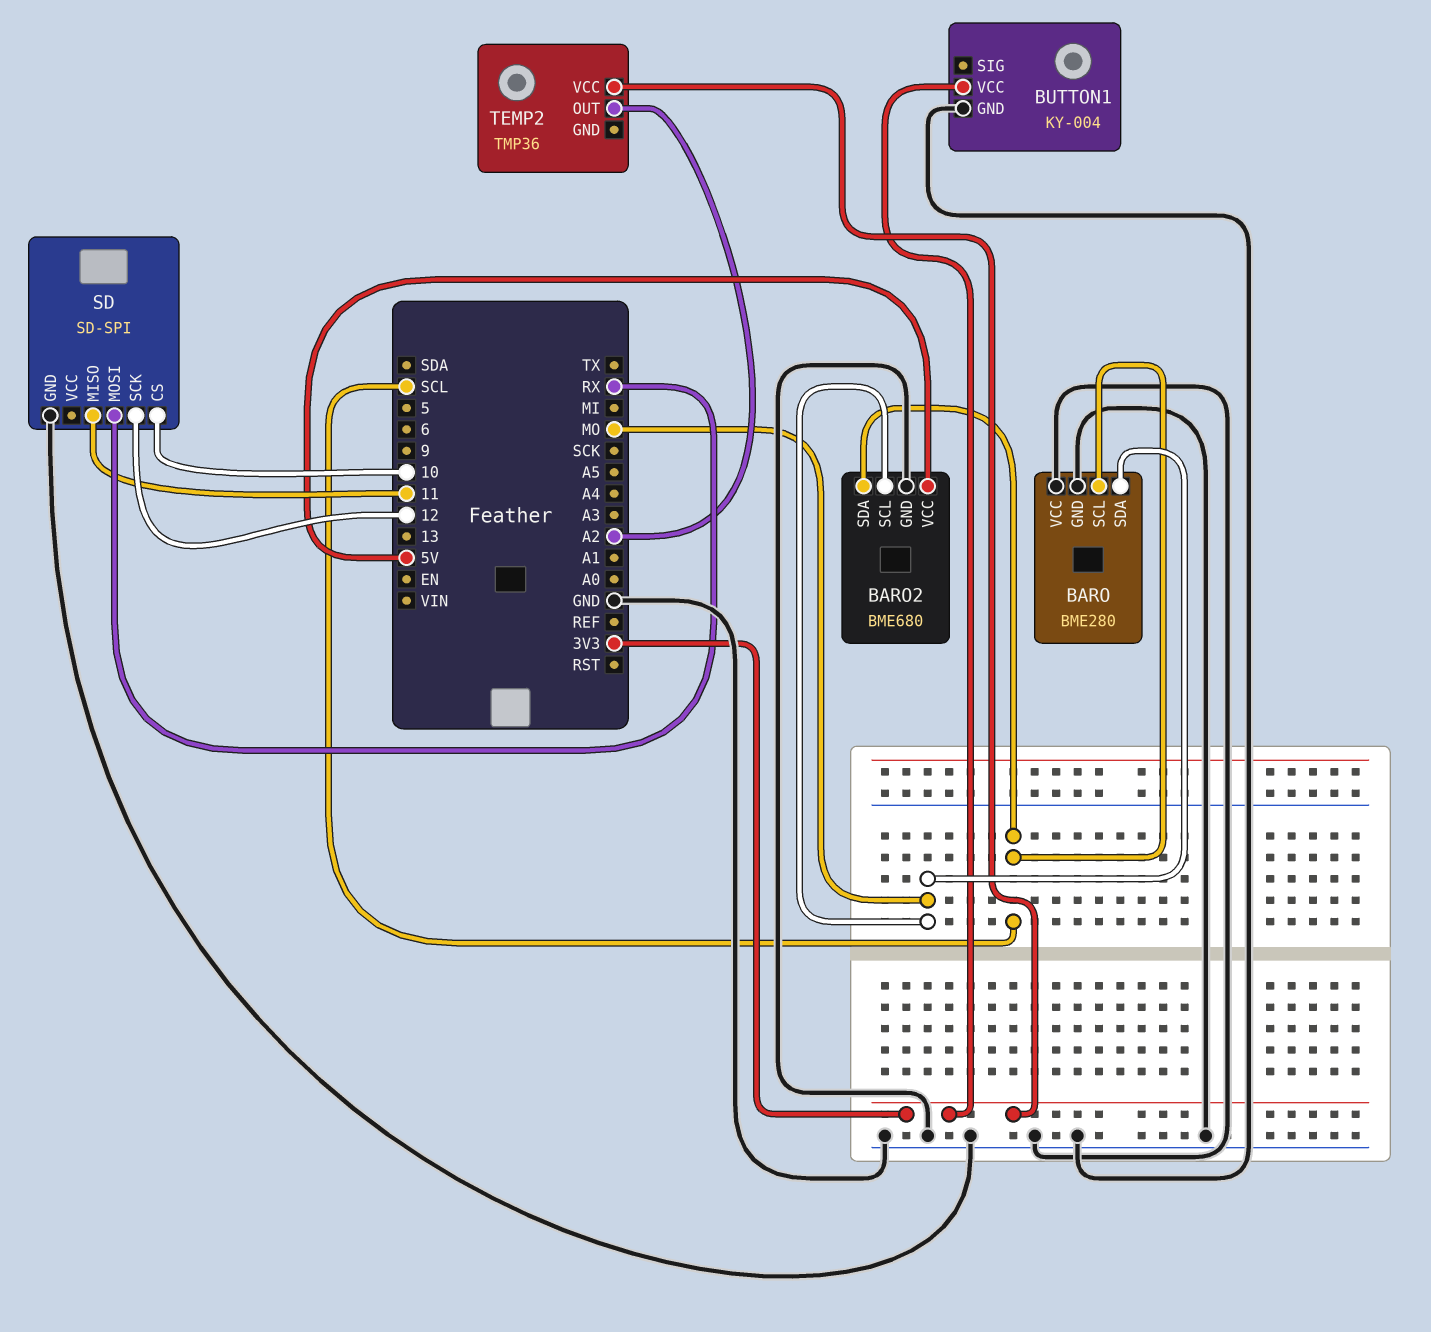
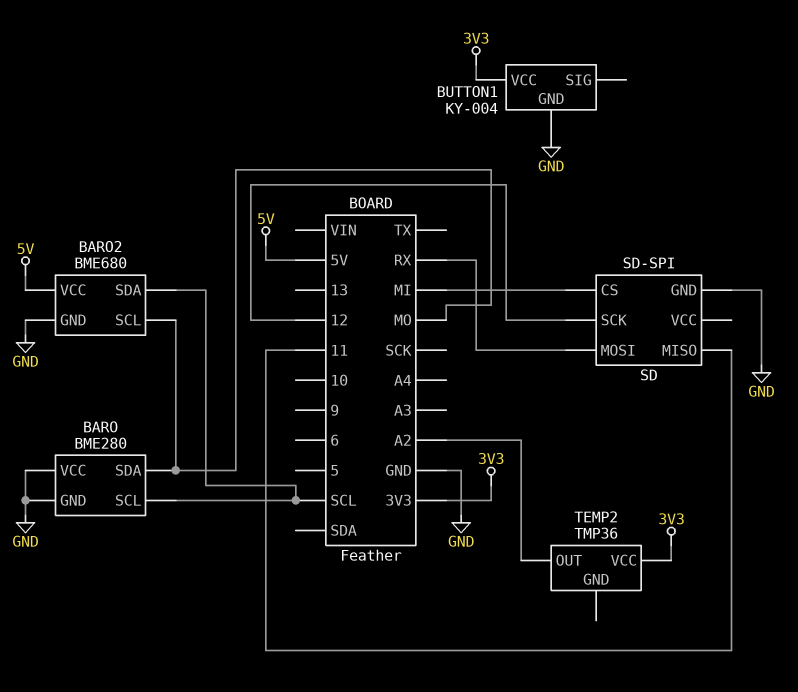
SD pin CS: 10 -> MI

